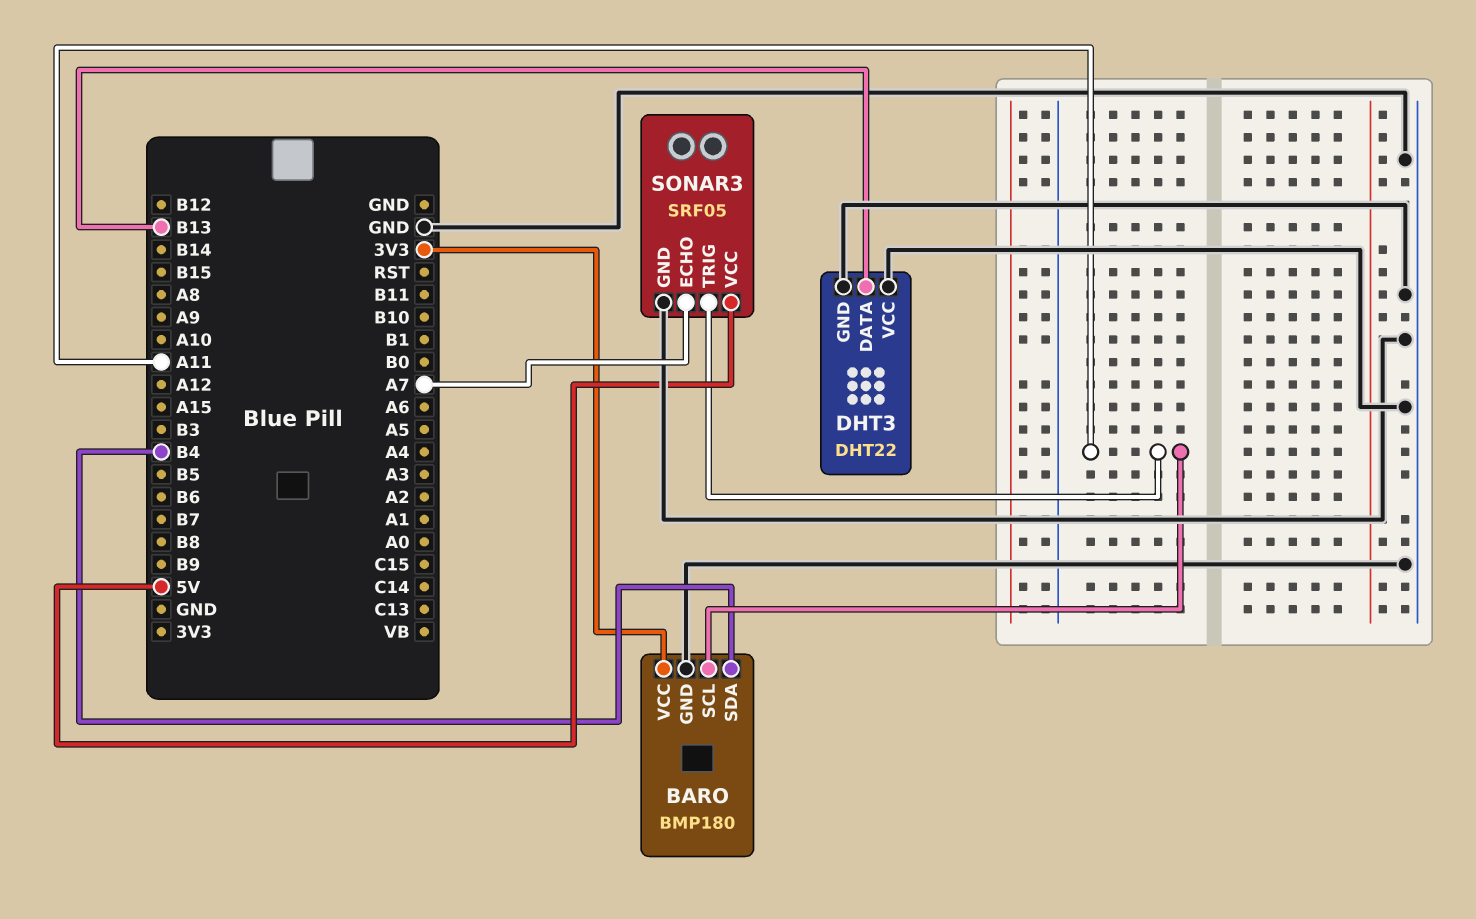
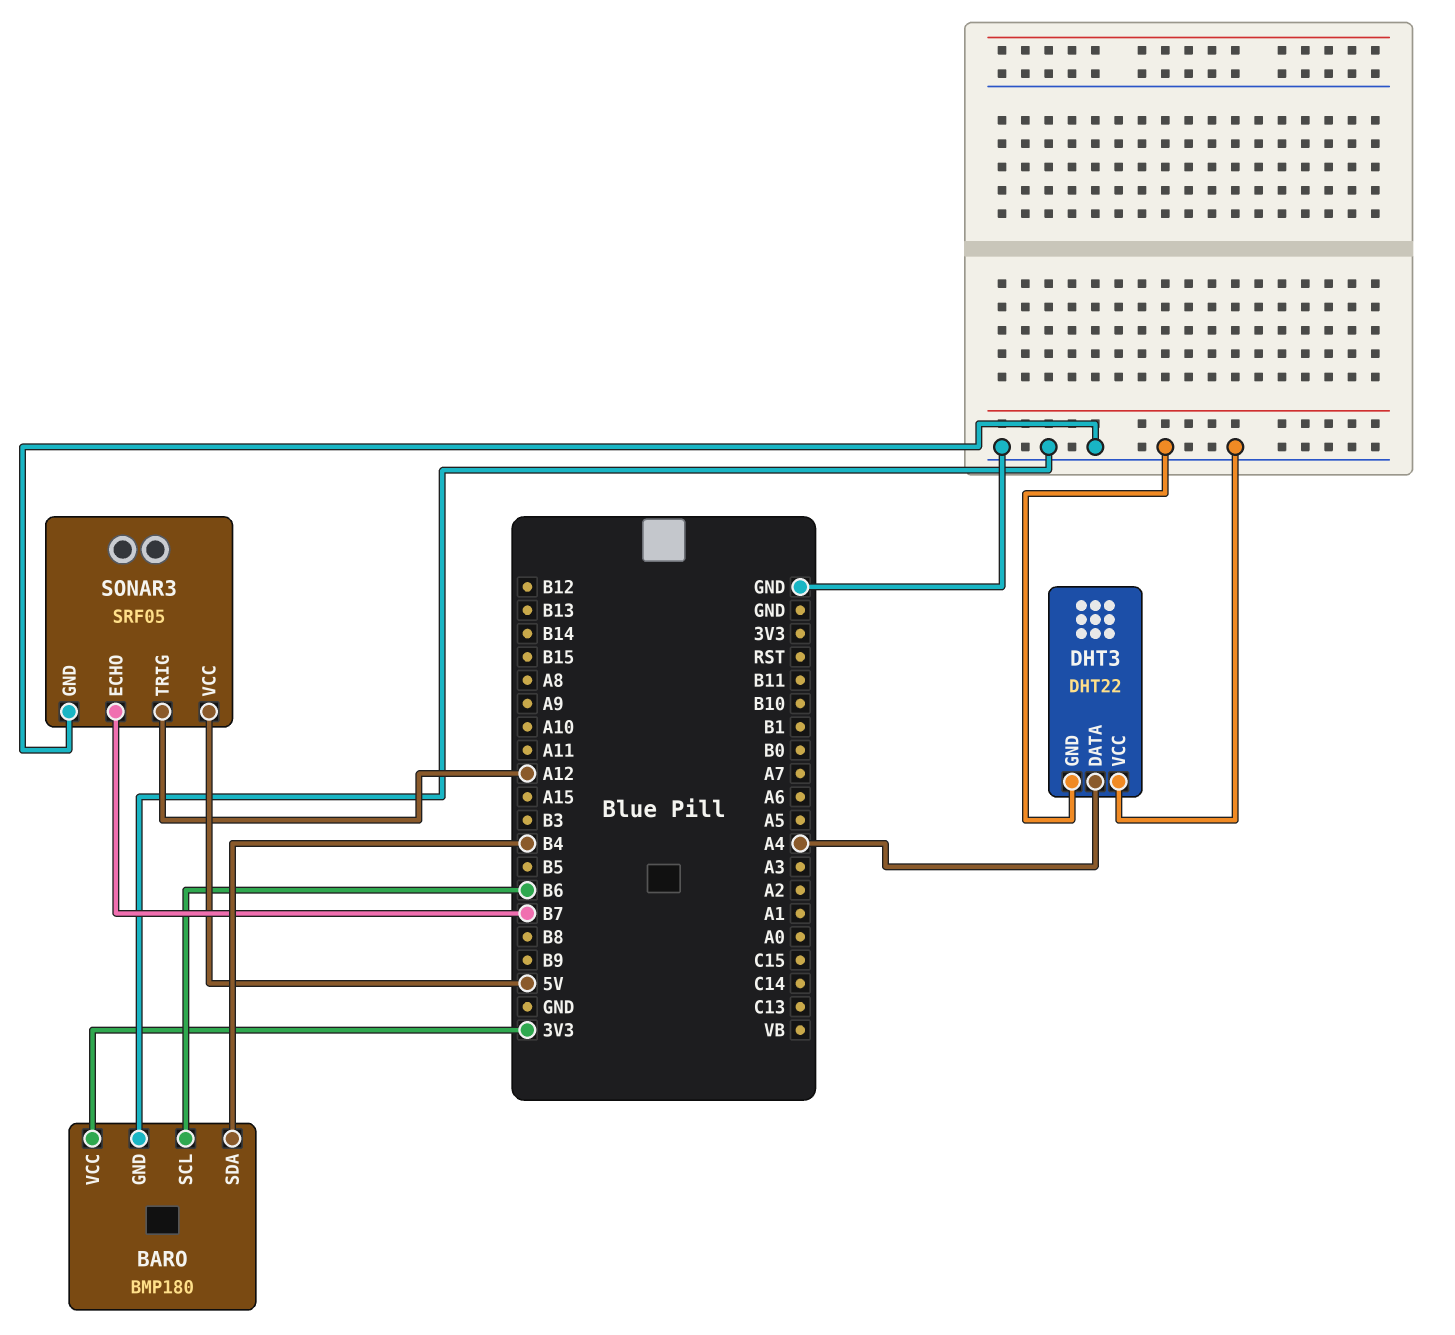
BARO pin SCL: A11 -> B6
DHT3 pin DATA: B13 -> A4
SONAR3 pin ECHO: A7 -> B7
SONAR3 pin TRIG: A11 -> A12

